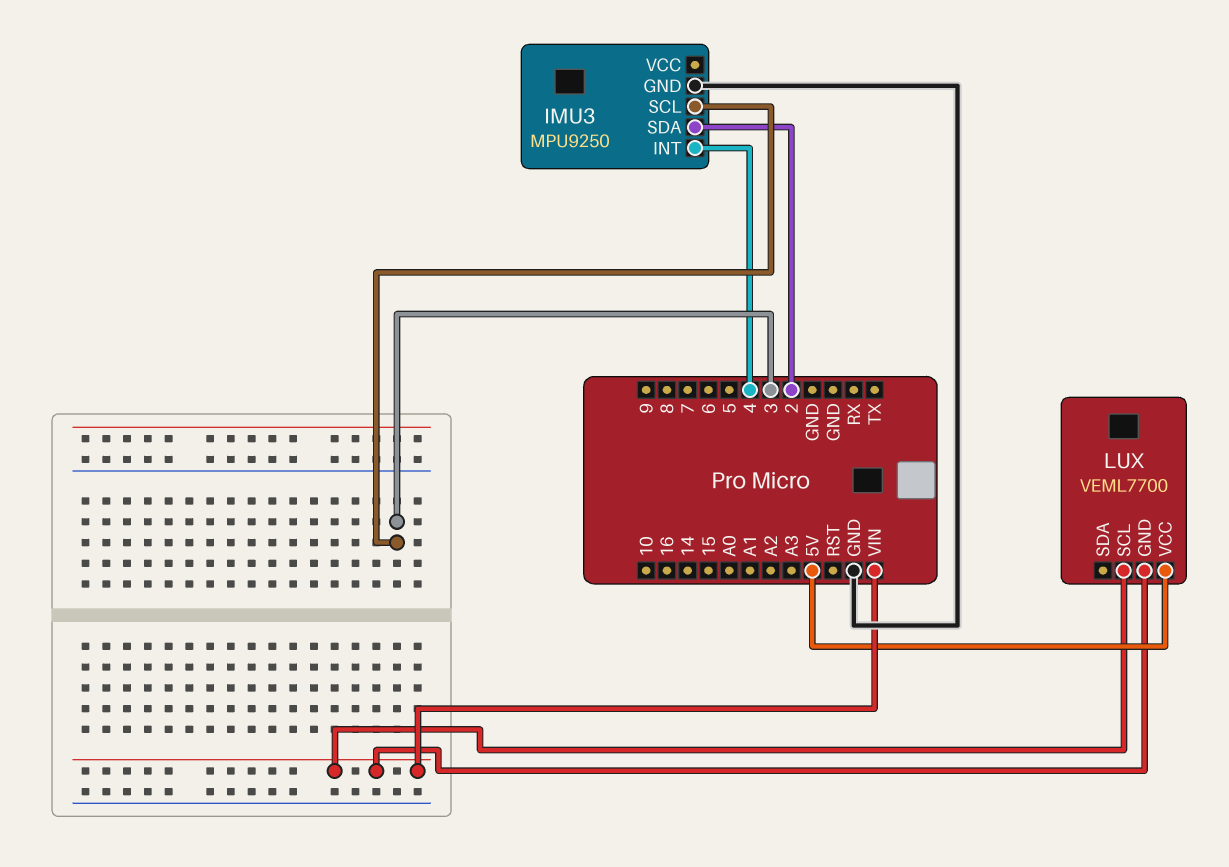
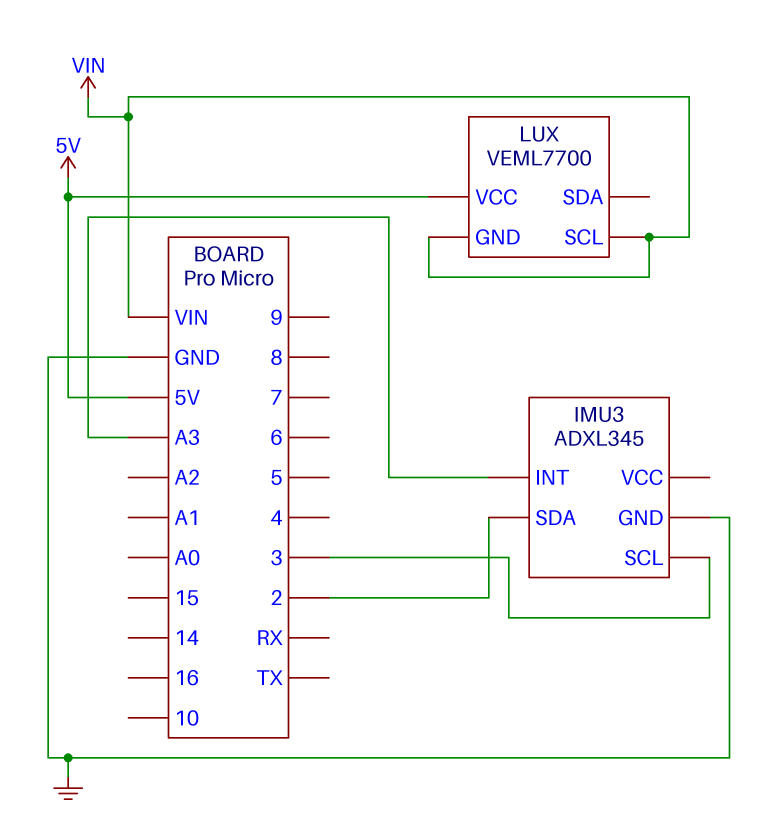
IMU3: MPU9250 -> ADXL345
IMU3 pin INT: 4 -> A3

